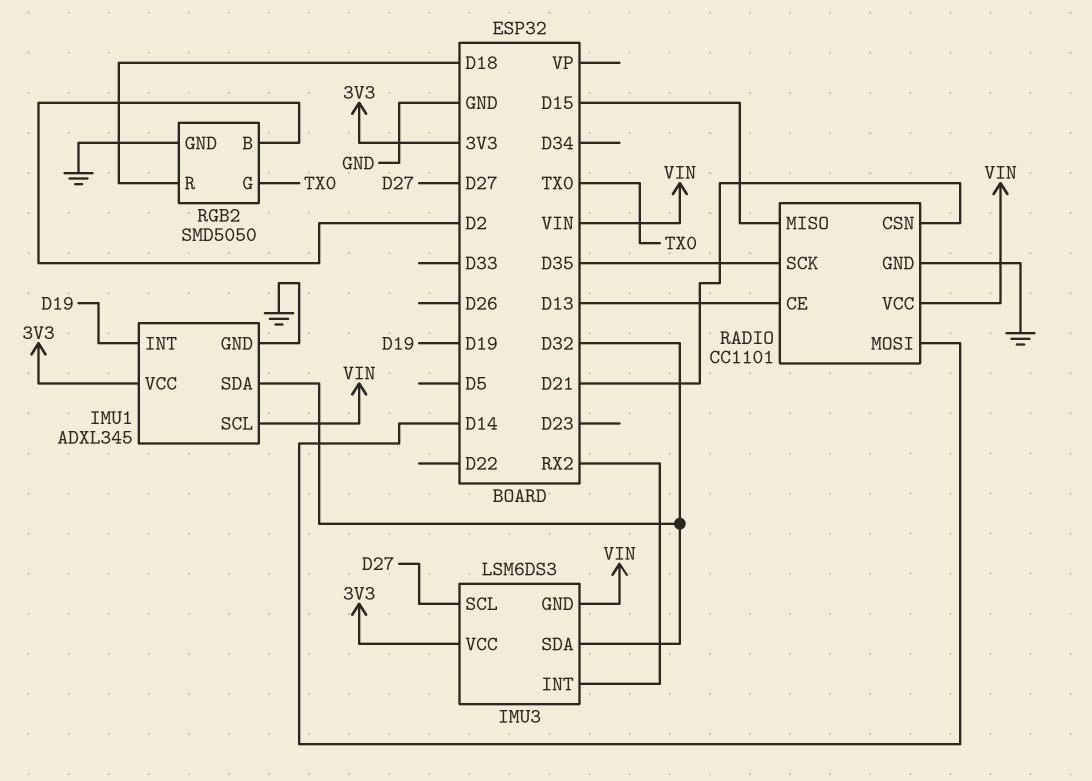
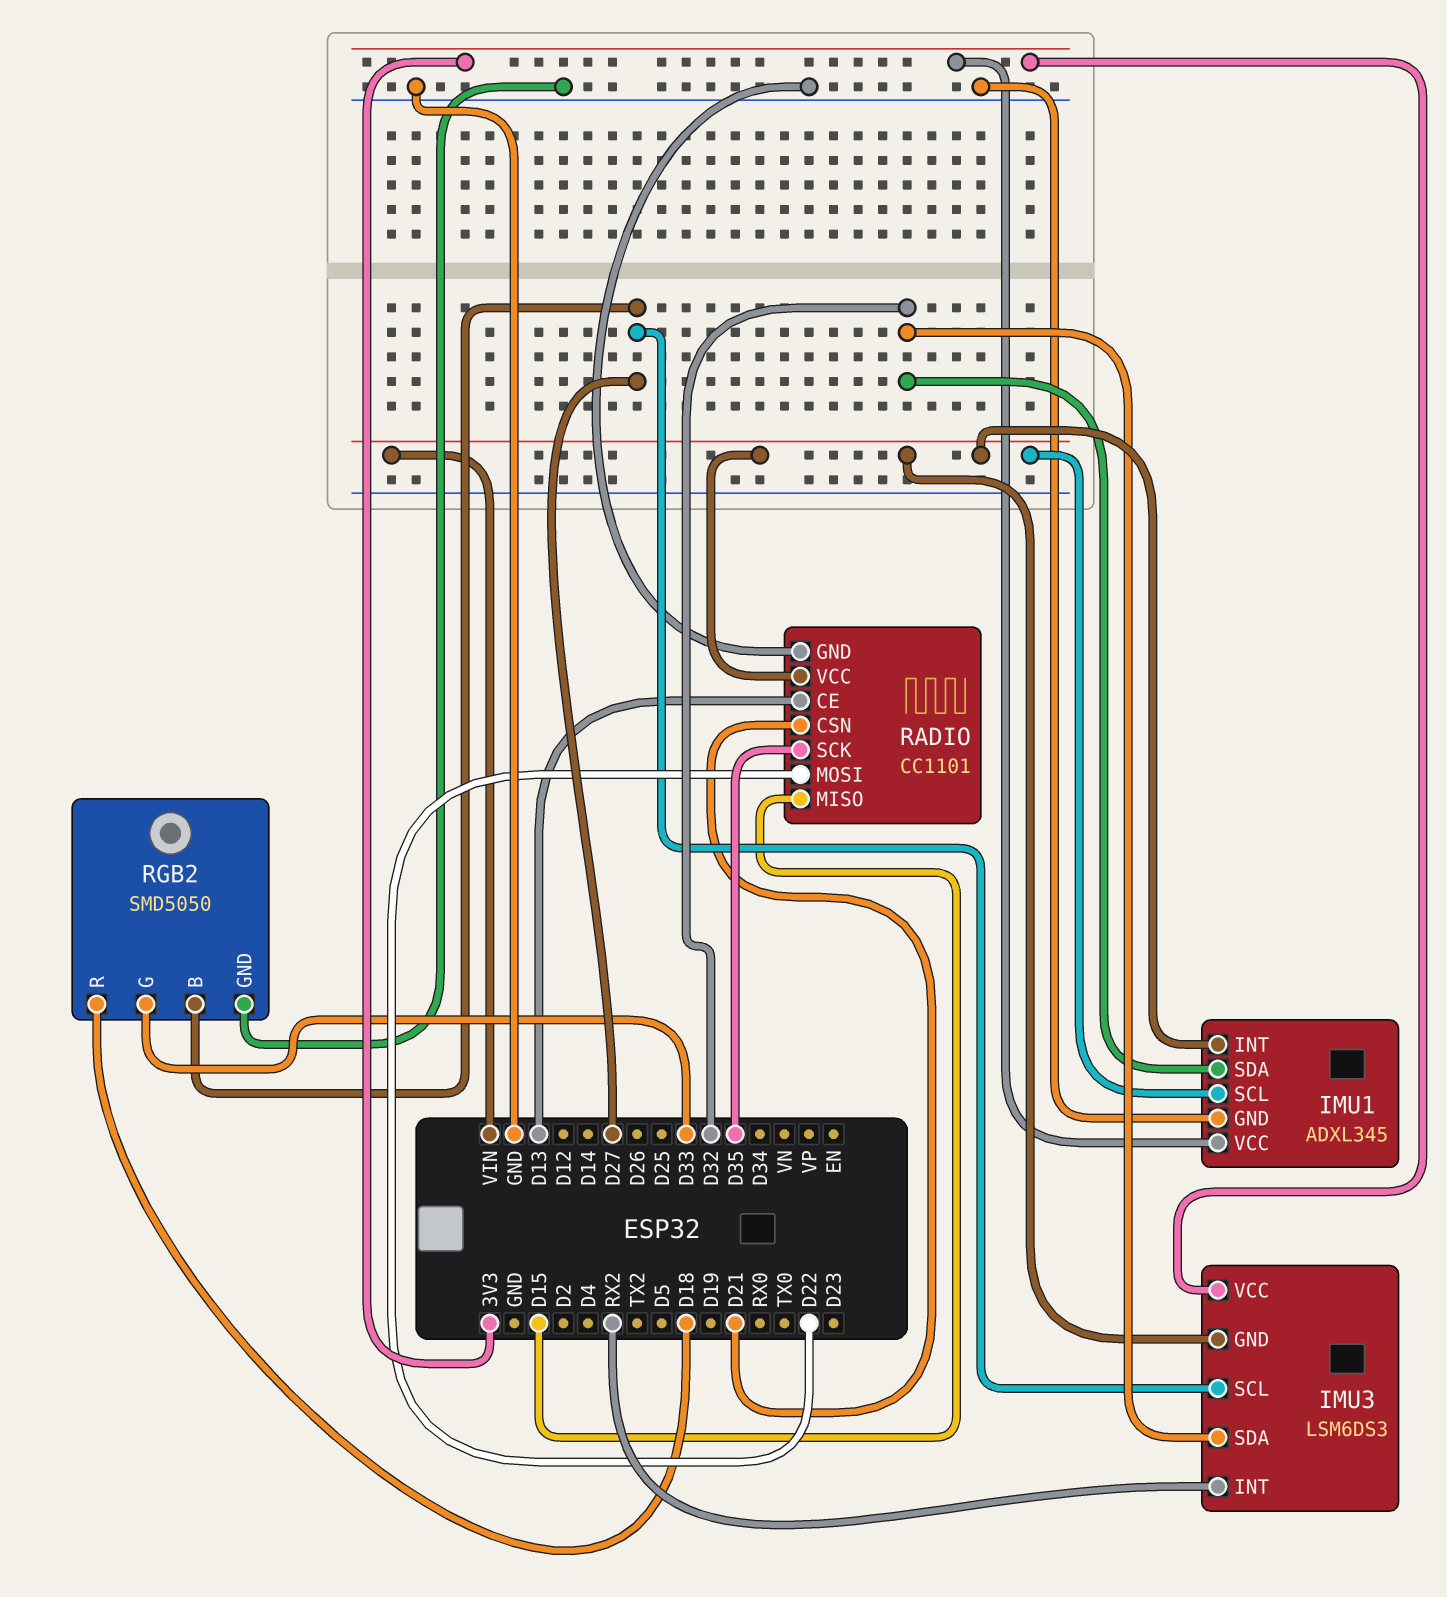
IMU1 pin INT: D19 -> VIN
RADIO pin MOSI: D14 -> D22
RGB2 pin B: D2 -> D27
RGB2 pin G: TX0 -> D33

